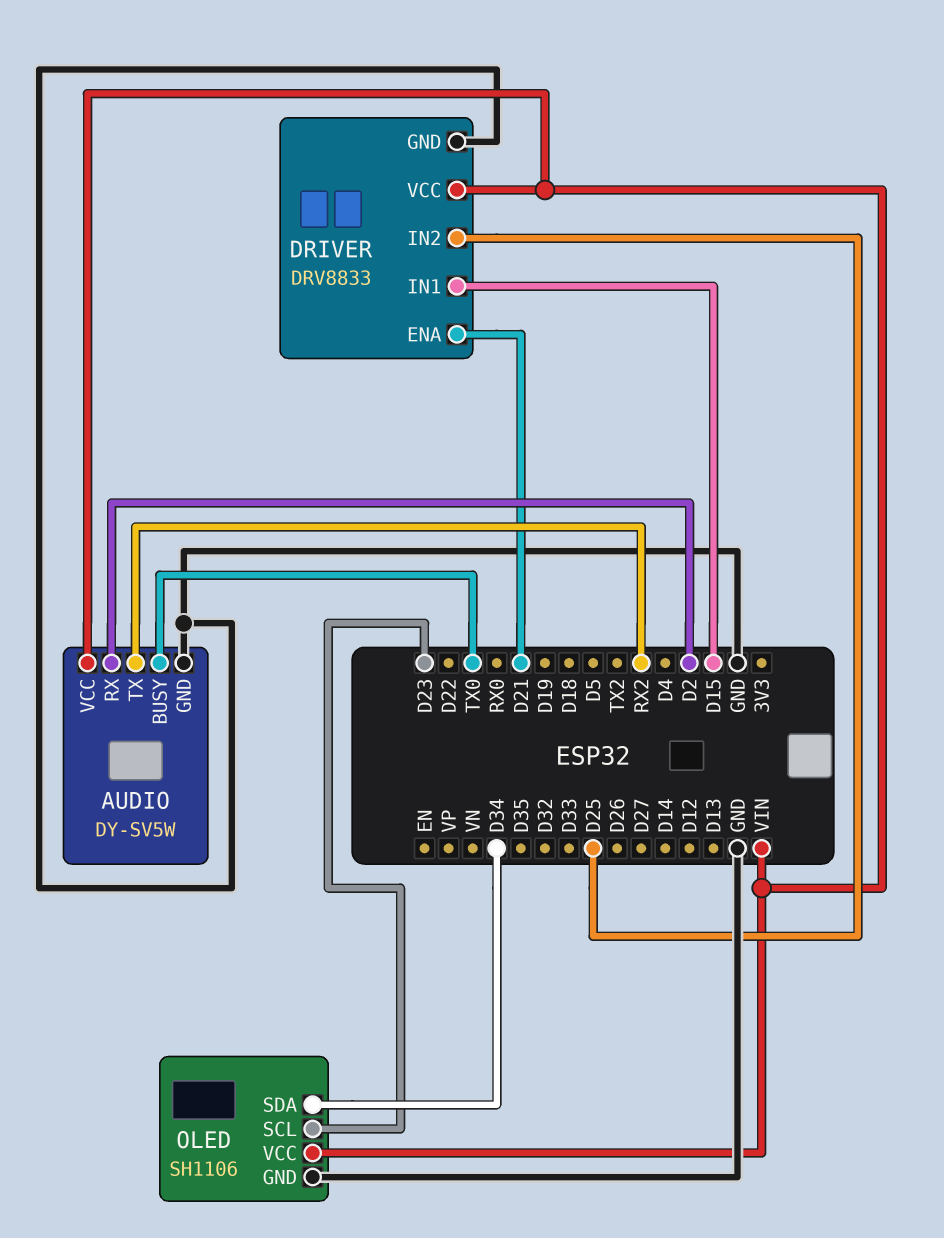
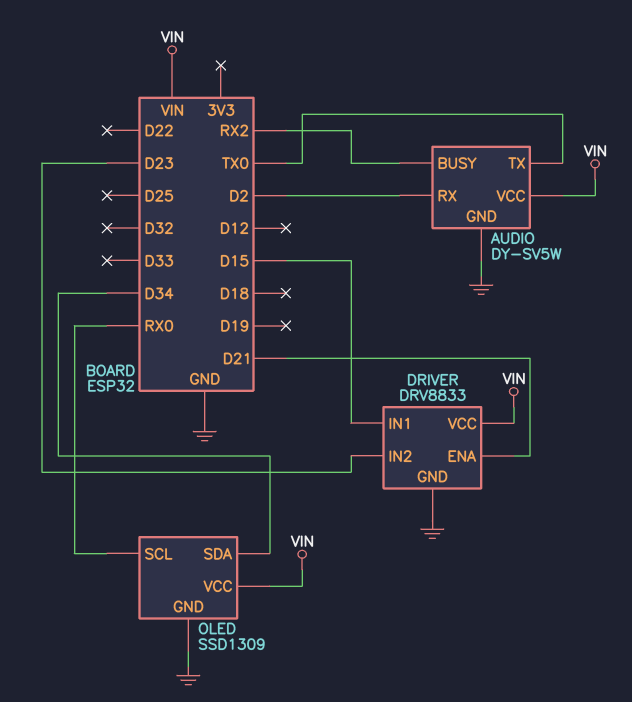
AUDIO pin BUSY: TX0 -> RX2
AUDIO pin TX: RX2 -> TX0
DRIVER pin IN2: D25 -> D23
OLED: SH1106 -> SSD1309
OLED pin SCL: D23 -> RX0

